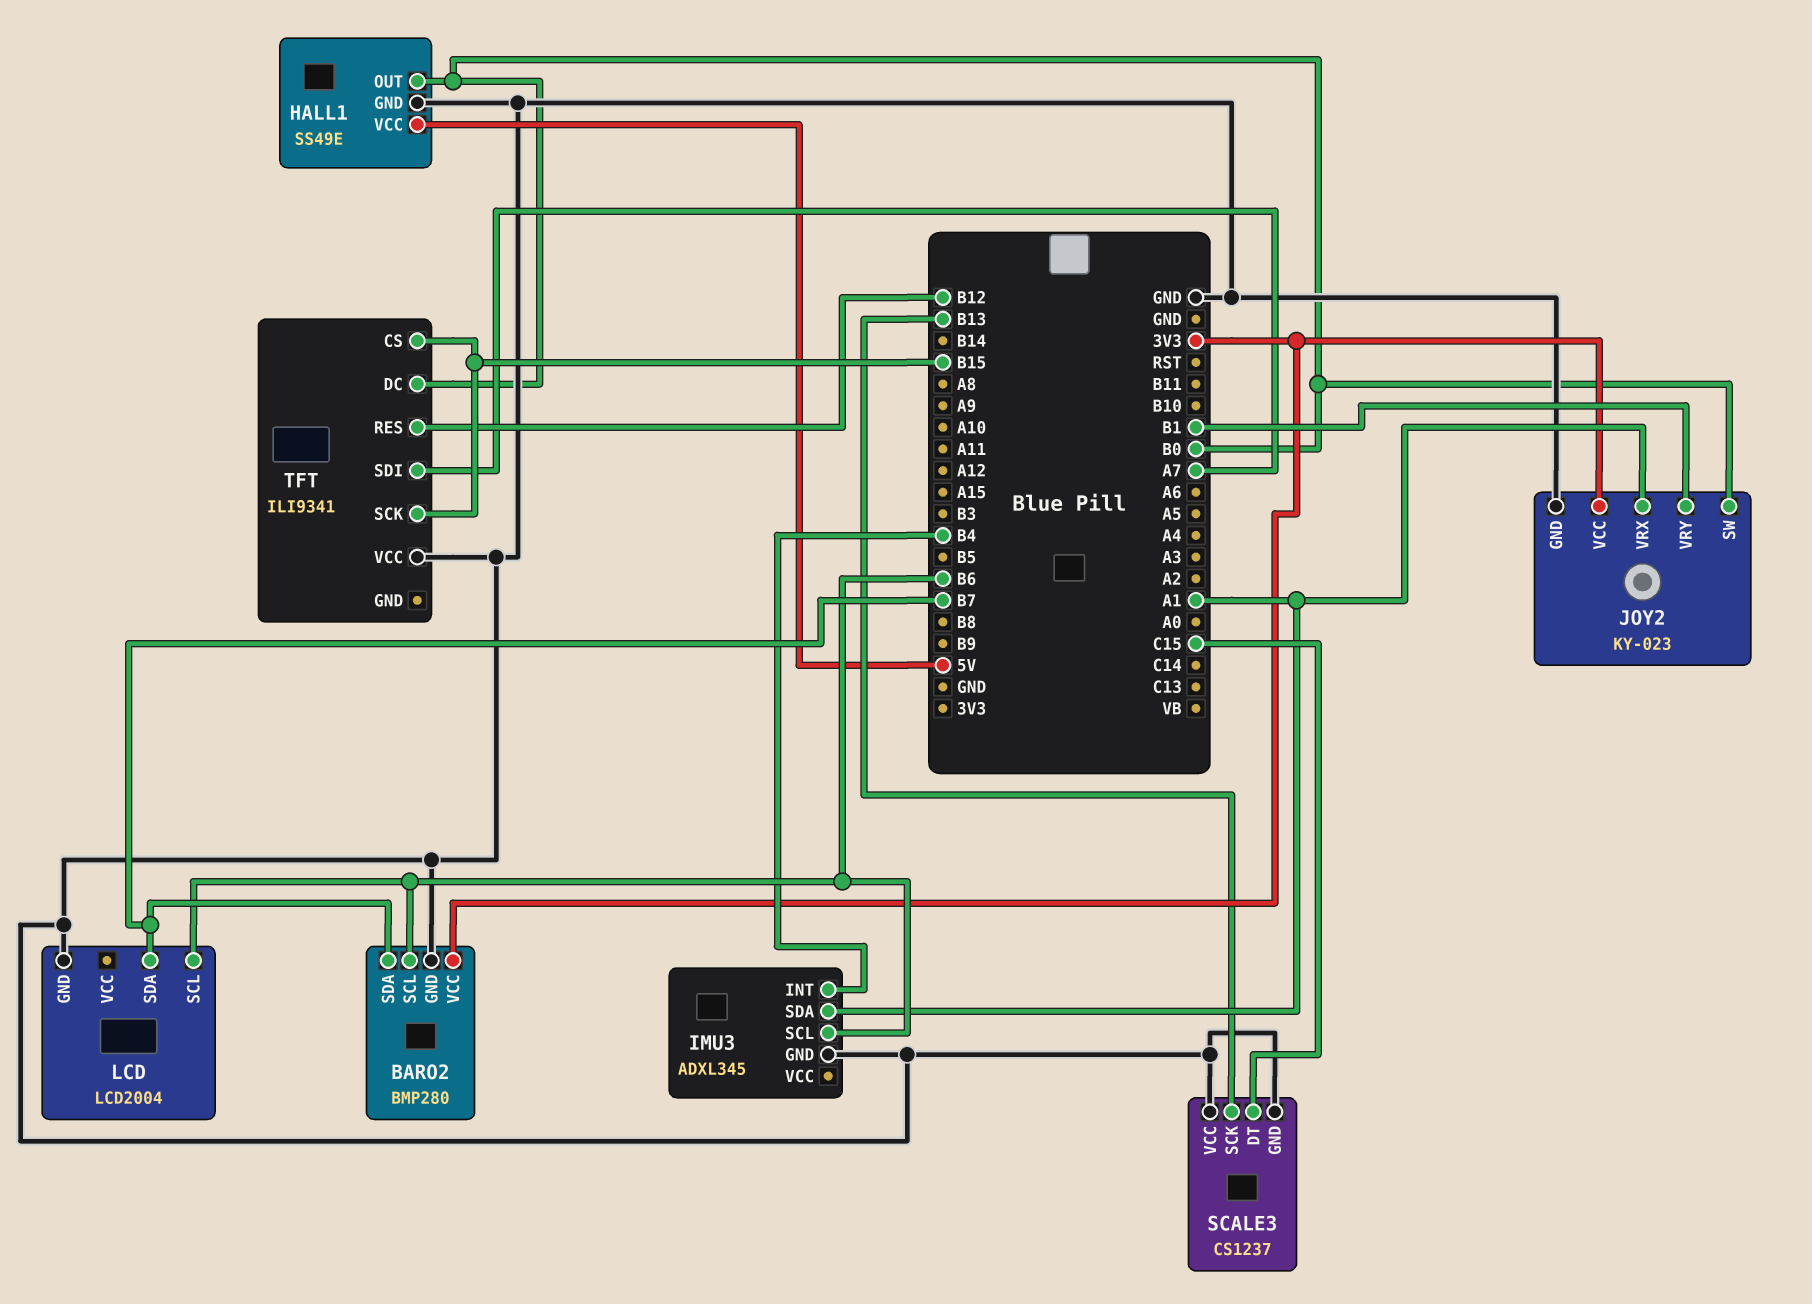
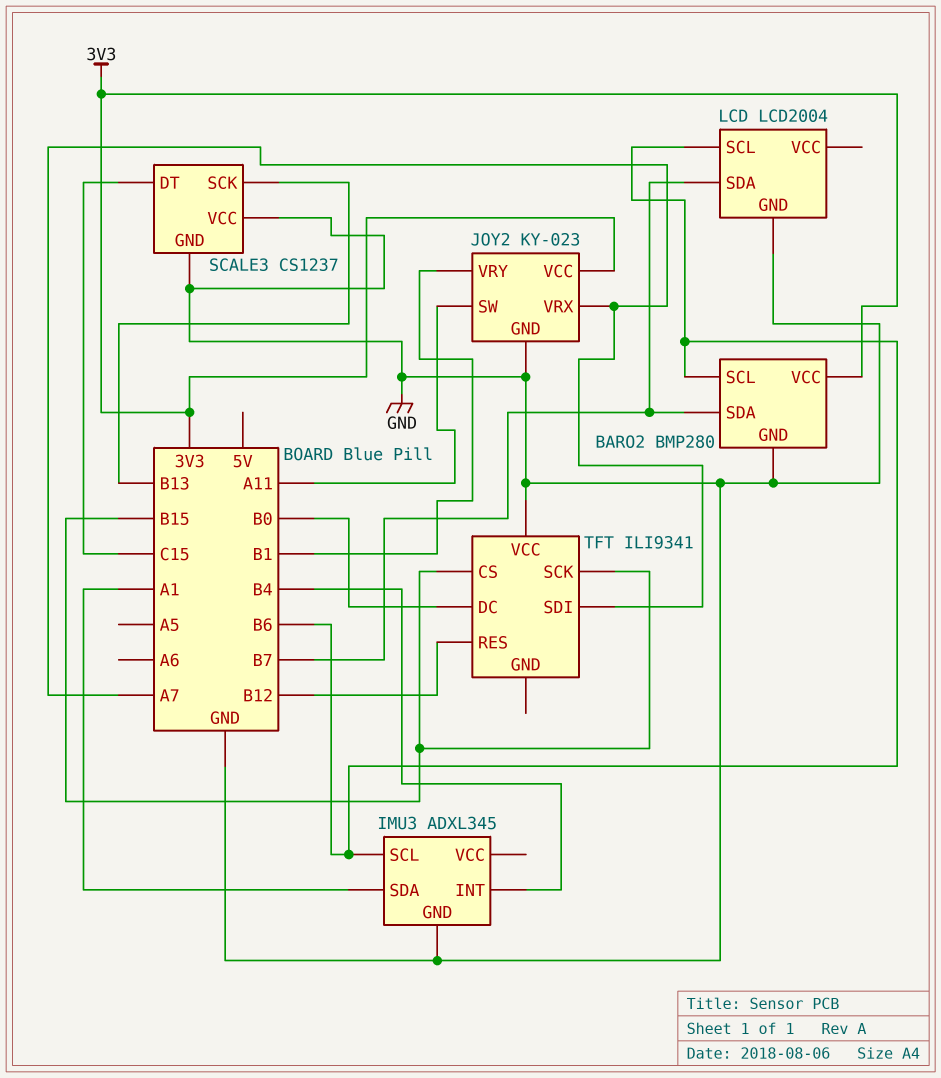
HALL1: SS49E -> none
HALL1 pin GND: GND -> none
HALL1 pin OUT: B0 -> none
HALL1 pin VCC: 5V -> none
JOY2 pin SW: B0 -> A11
JOY2 pin VRX: A1 -> A7

